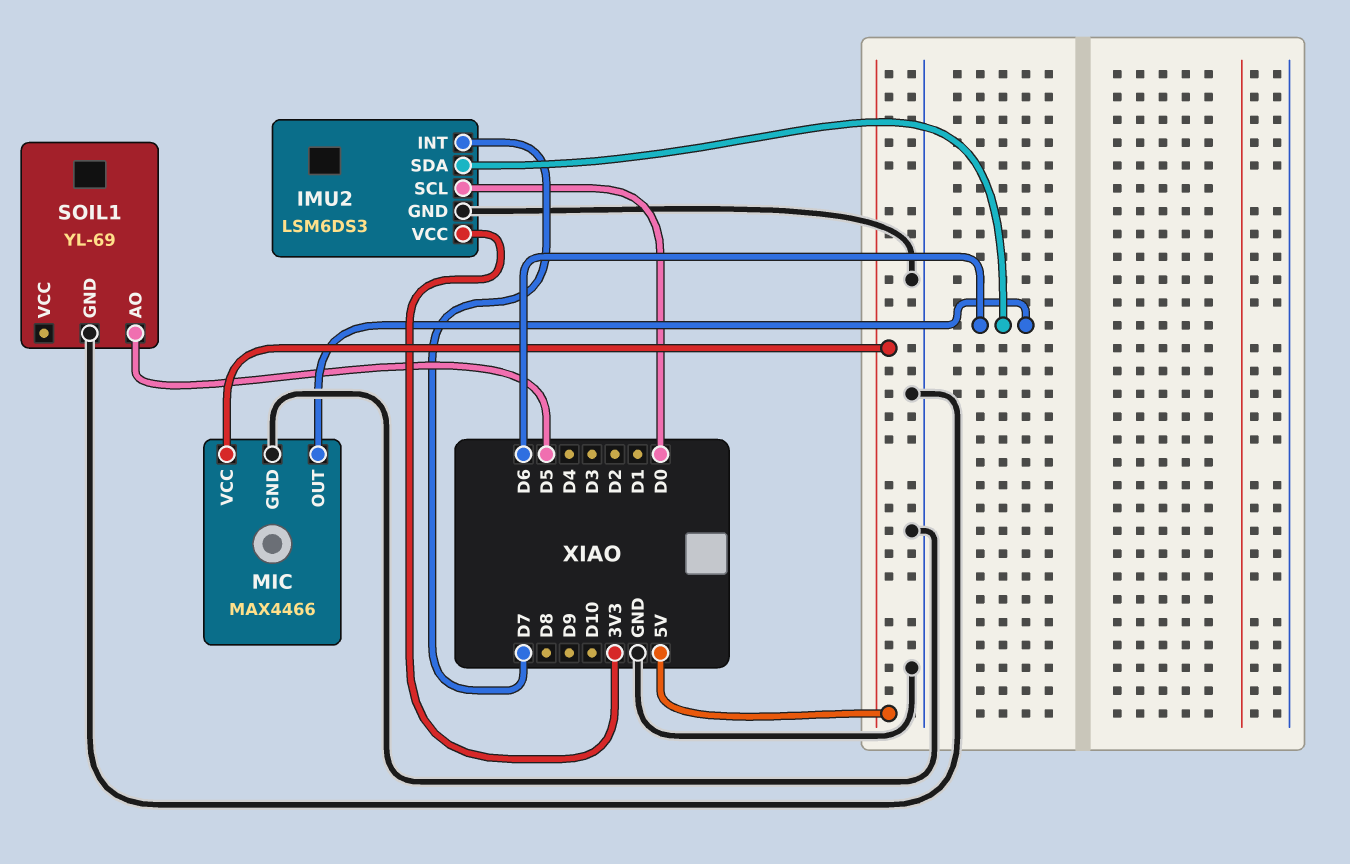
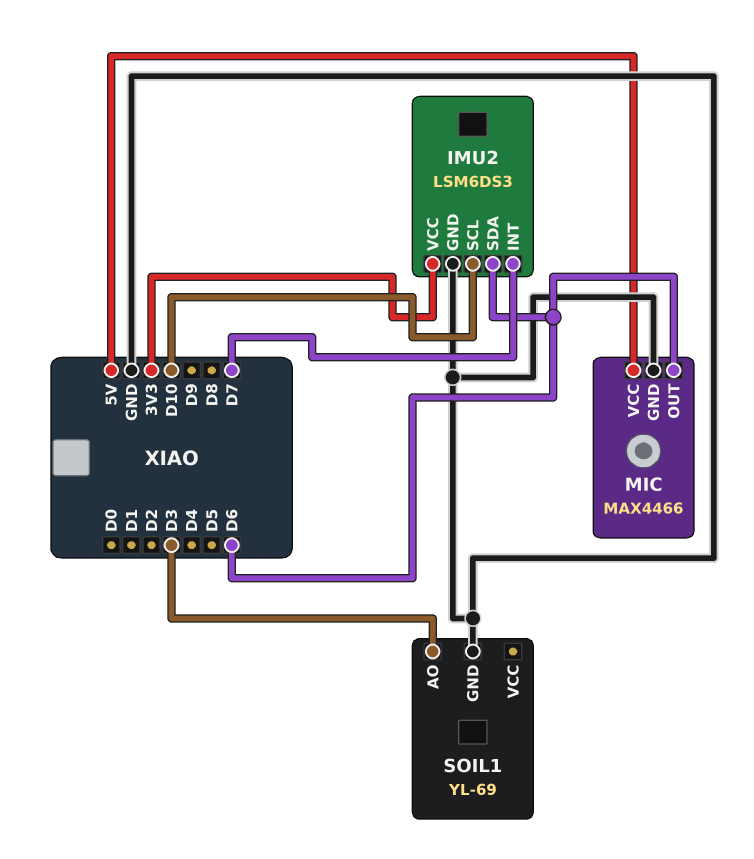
IMU2 pin SCL: D0 -> D10
SOIL1 pin AO: D5 -> D3

